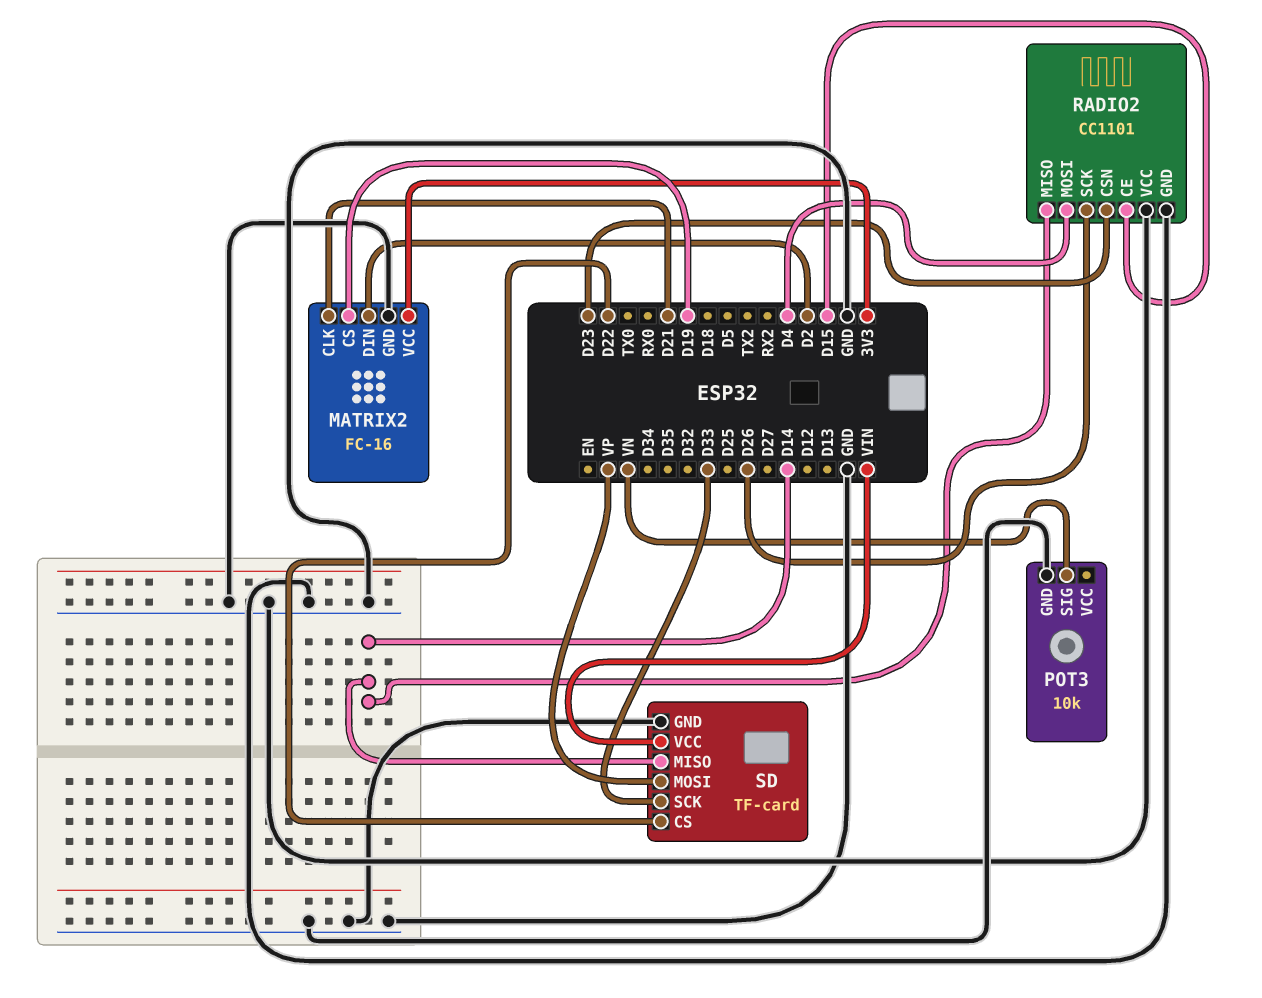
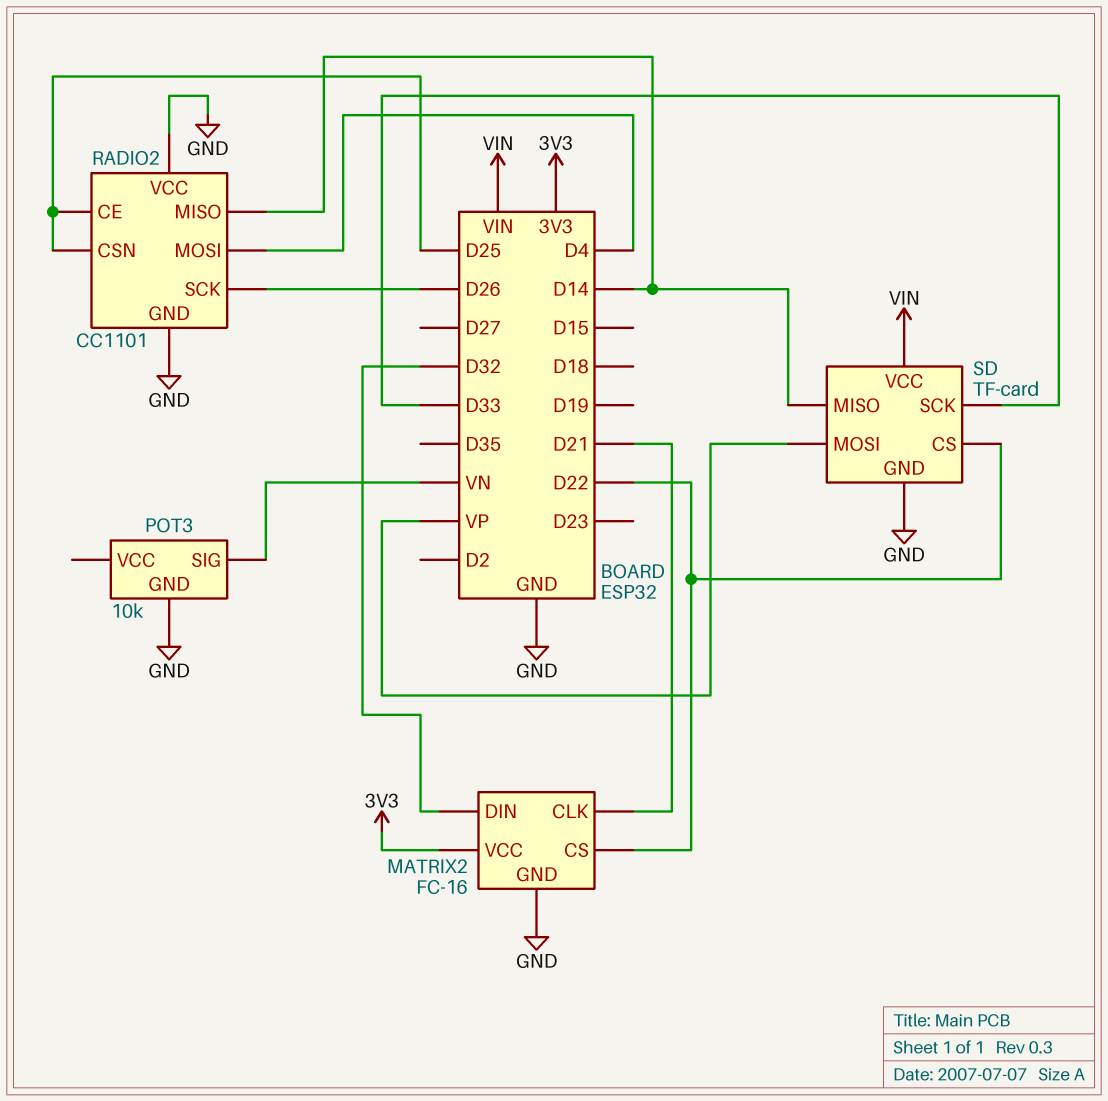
MATRIX2 pin CS: D19 -> D22
MATRIX2 pin DIN: D2 -> D32
RADIO2 pin CE: D15 -> D25
RADIO2 pin CSN: D23 -> D25

